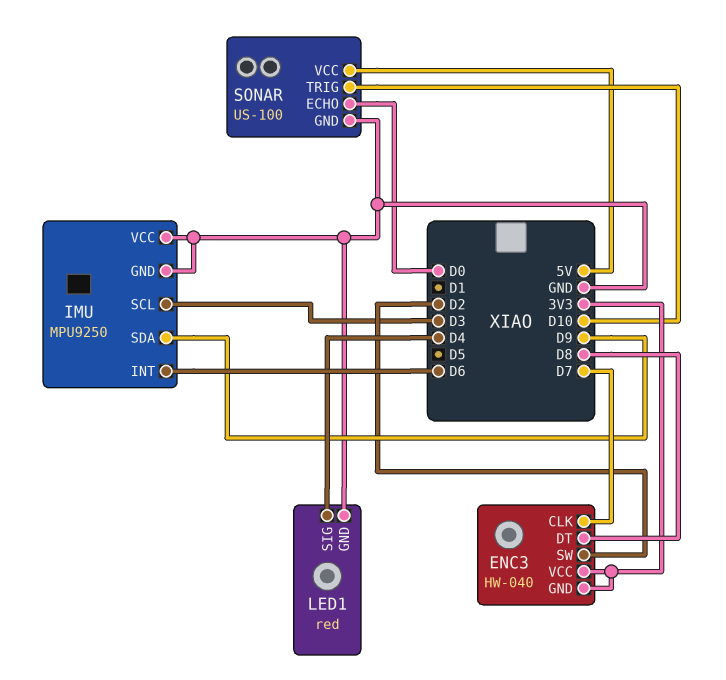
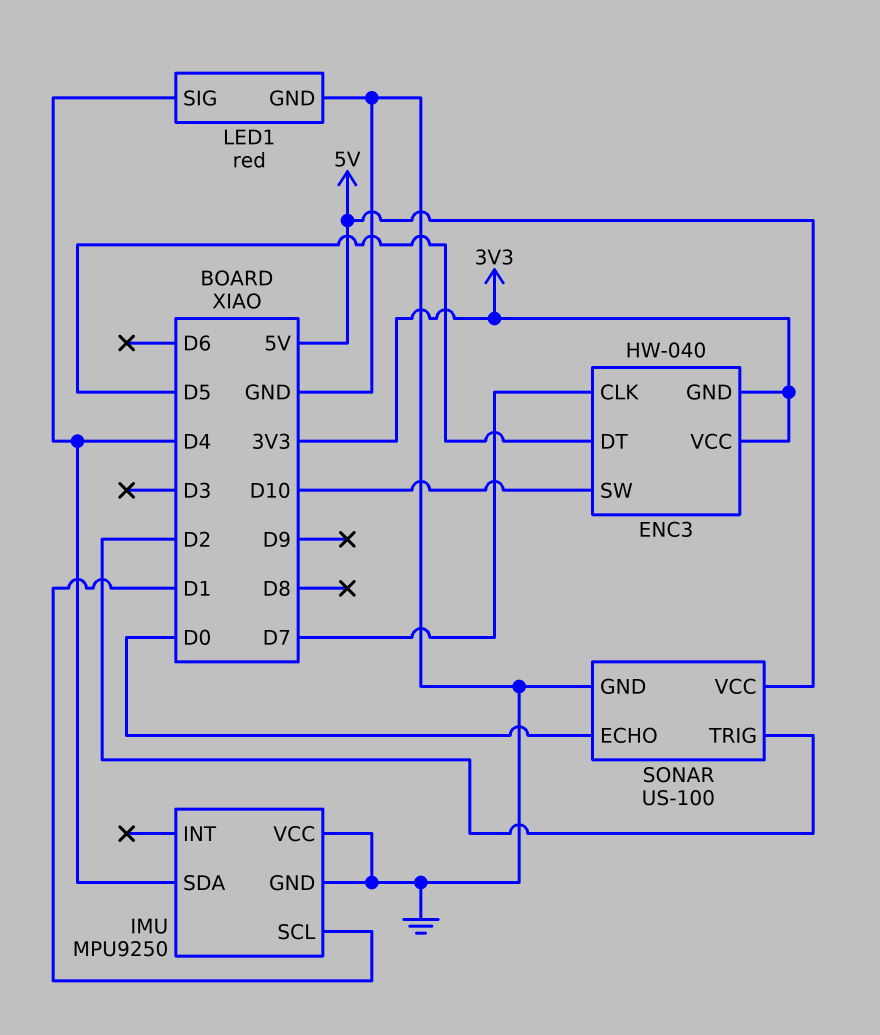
ENC3 pin DT: D8 -> D5
ENC3 pin SW: D2 -> D10
IMU pin INT: D6 -> none
IMU pin SCL: D3 -> D1
IMU pin SDA: D9 -> D4
SONAR pin TRIG: D10 -> D2

